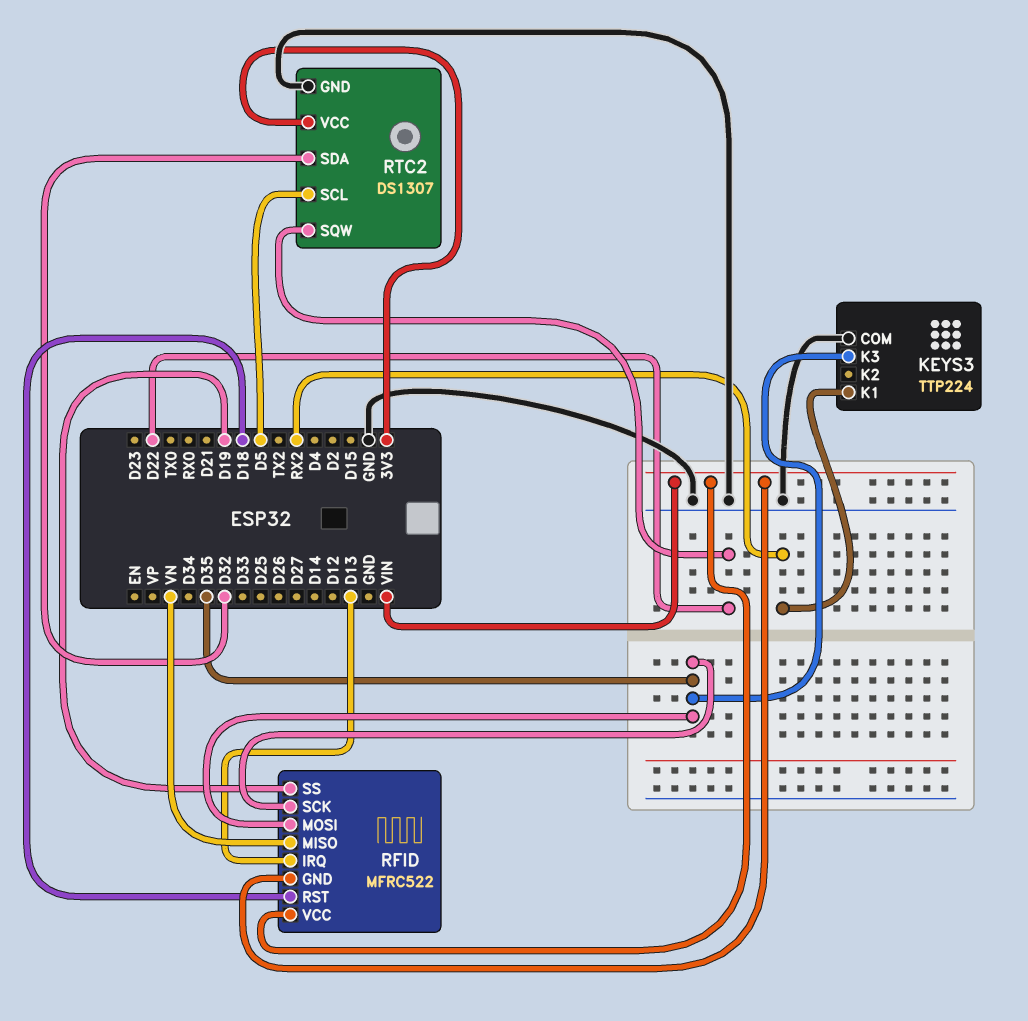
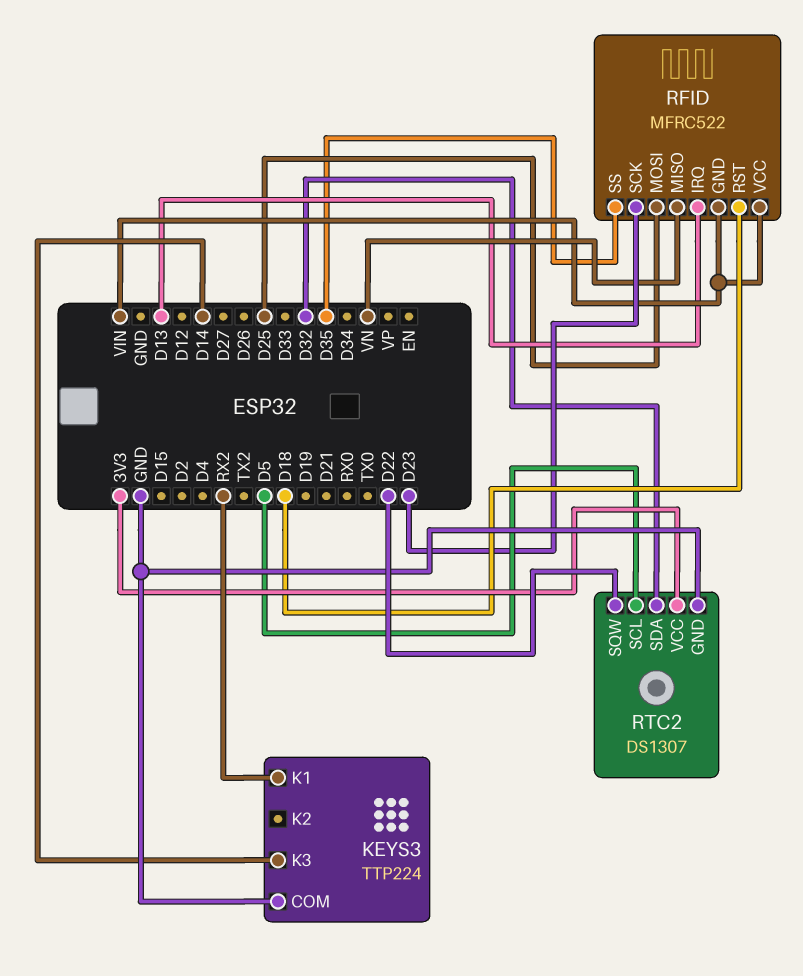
KEYS3 pin K3: D35 -> D14
RFID pin MOSI: D35 -> D25
RFID pin SCK: D35 -> D23
RFID pin SS: D19 -> D35

